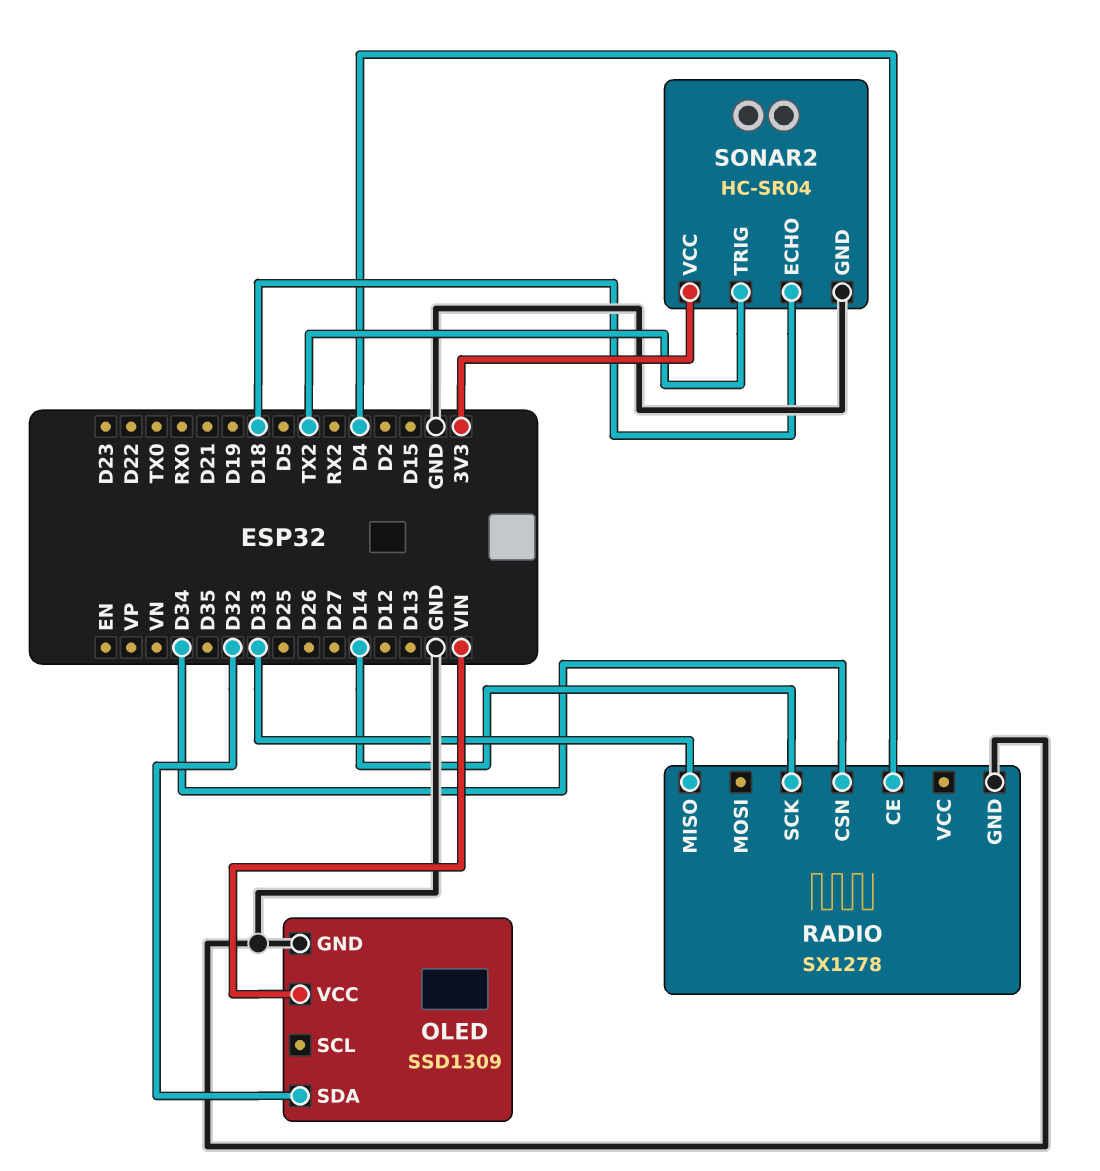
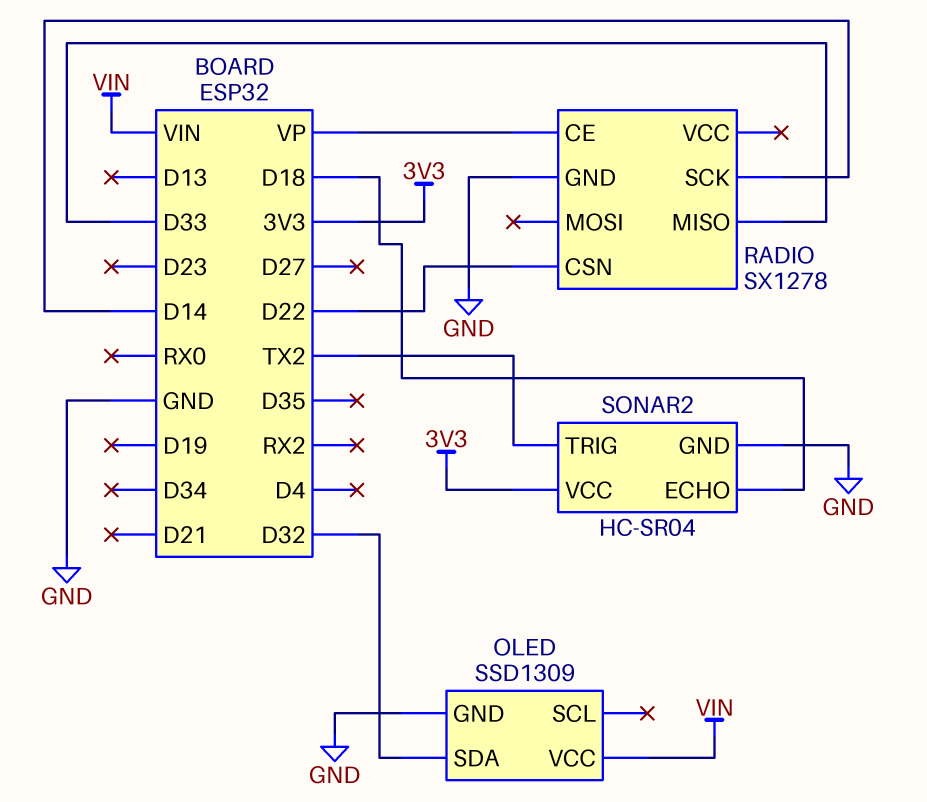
RADIO pin CE: D4 -> VP
RADIO pin CSN: D34 -> D22

